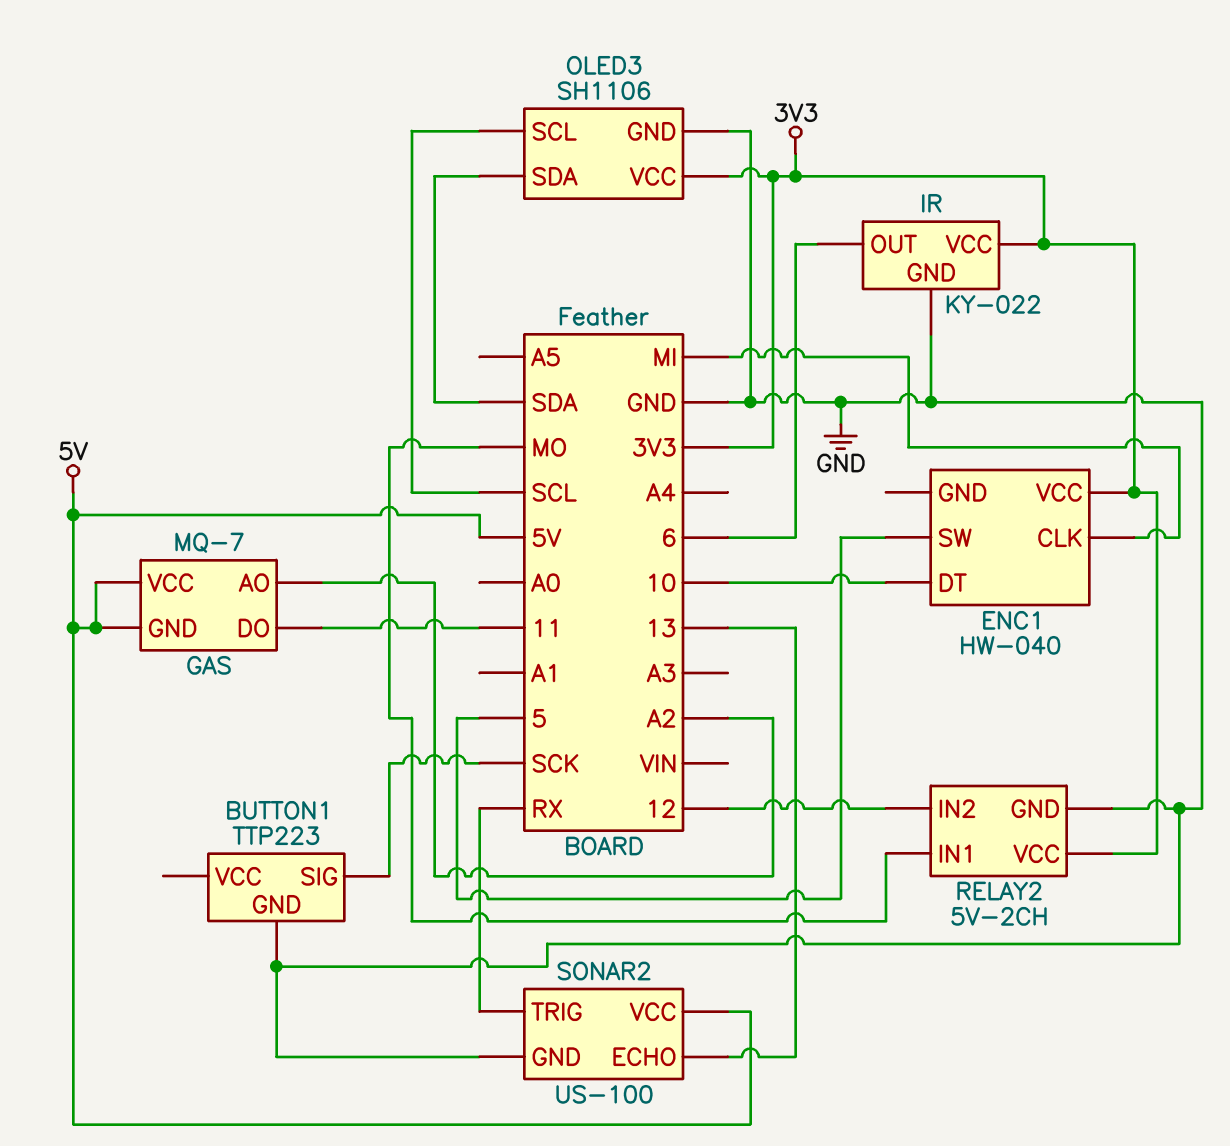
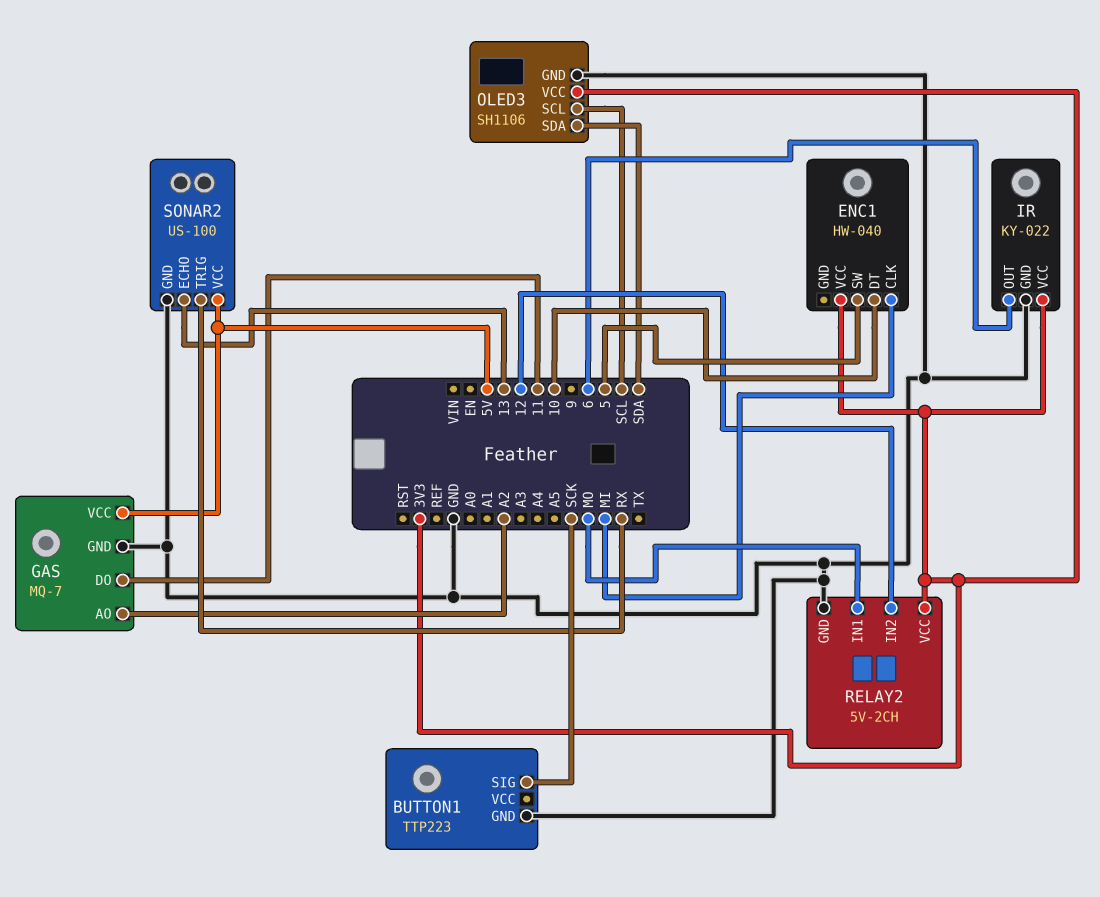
GAS pin GND: 5V -> GND

